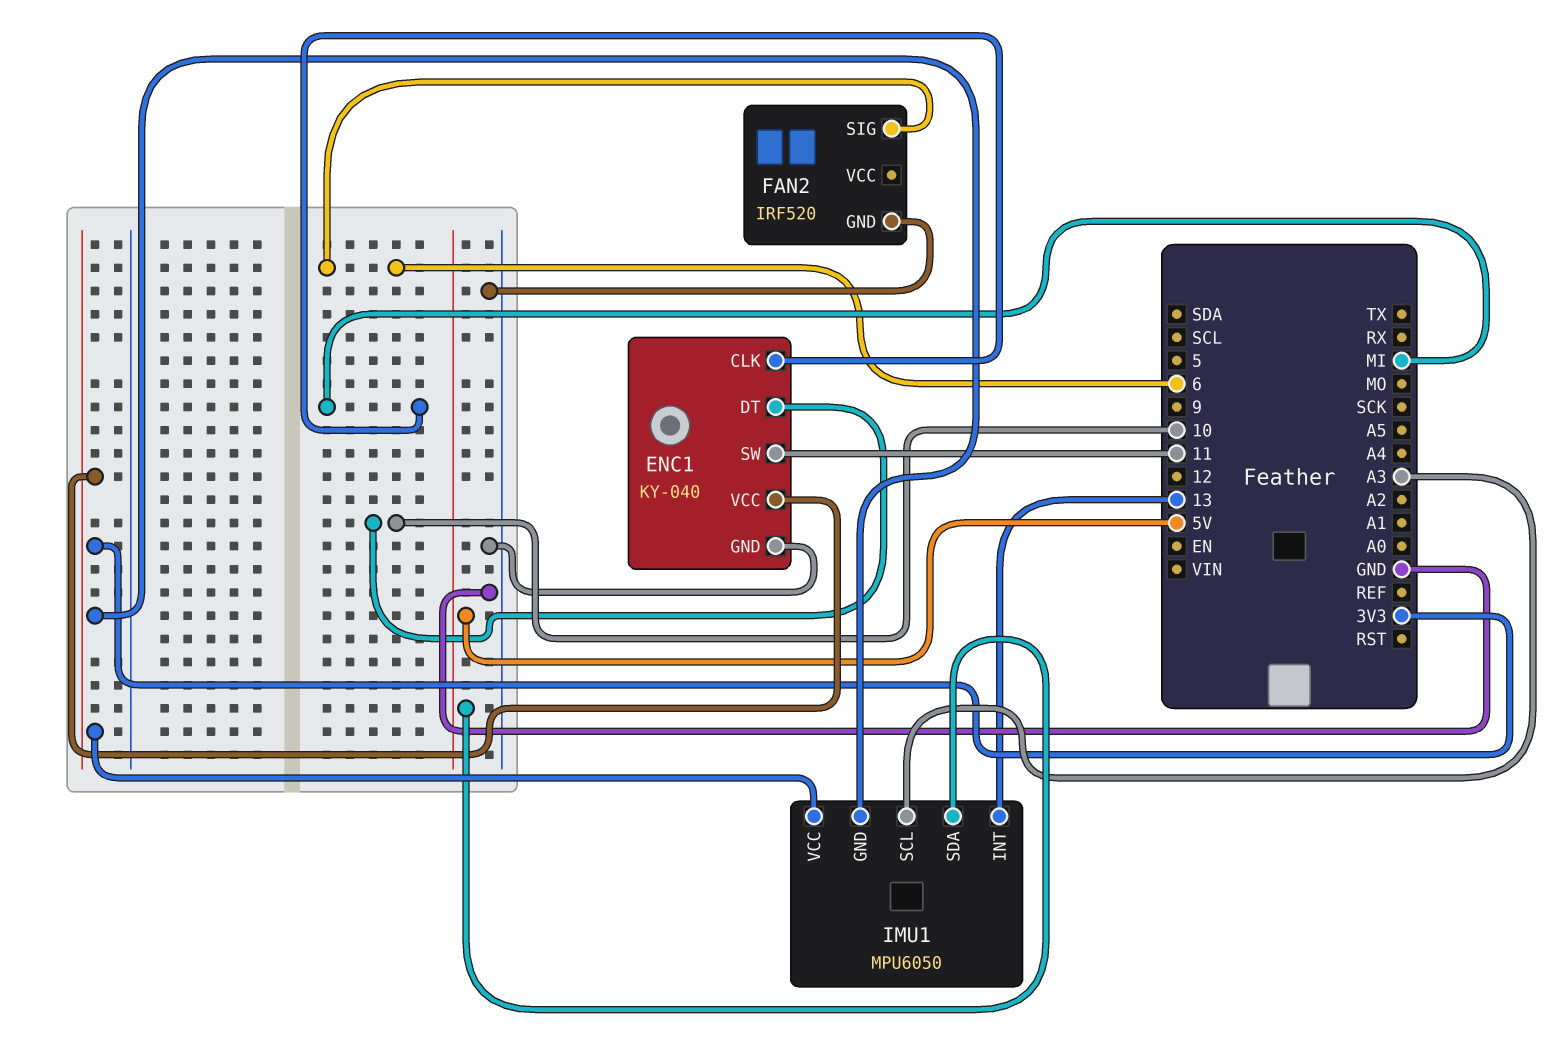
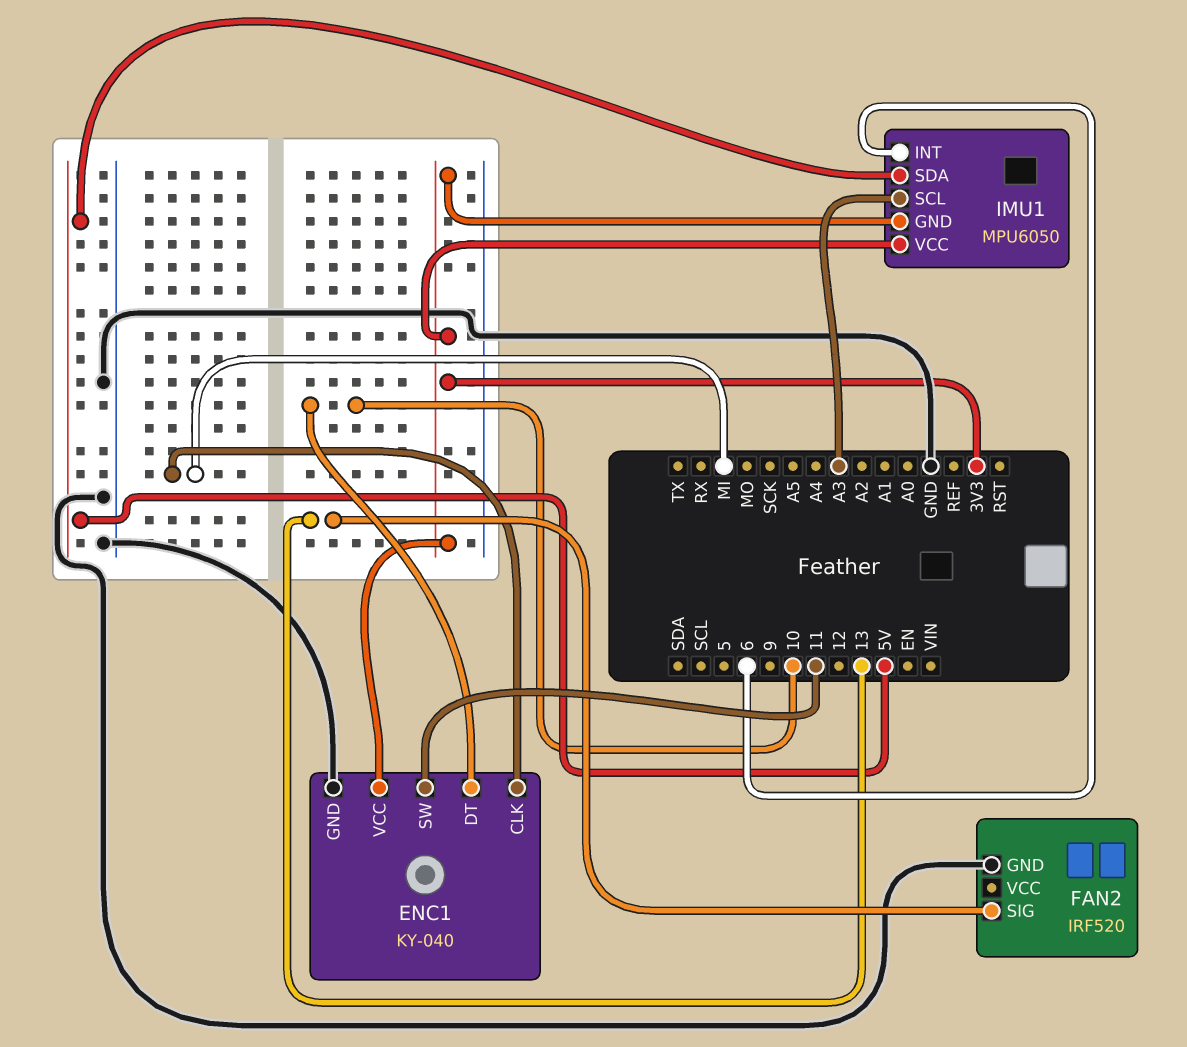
FAN2 pin SIG: 6 -> 13
IMU1 pin INT: 13 -> 6

